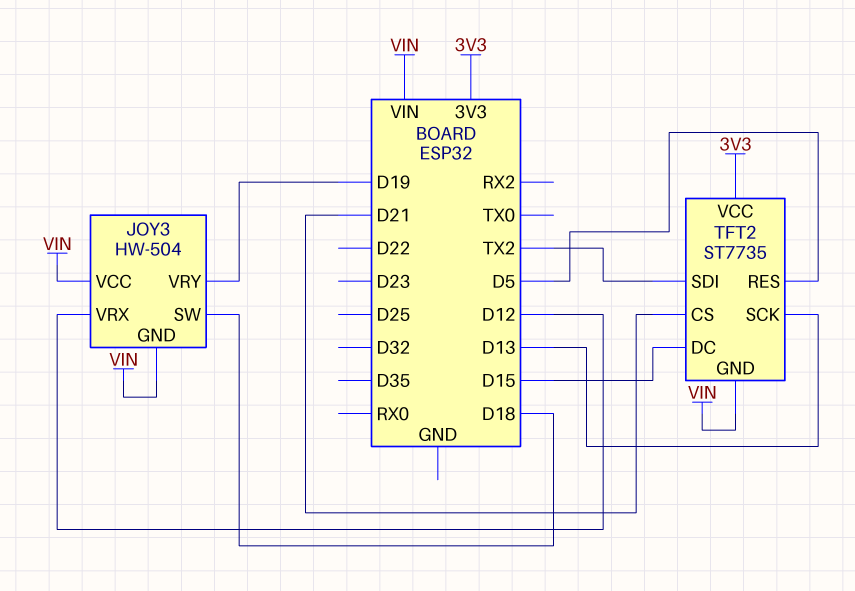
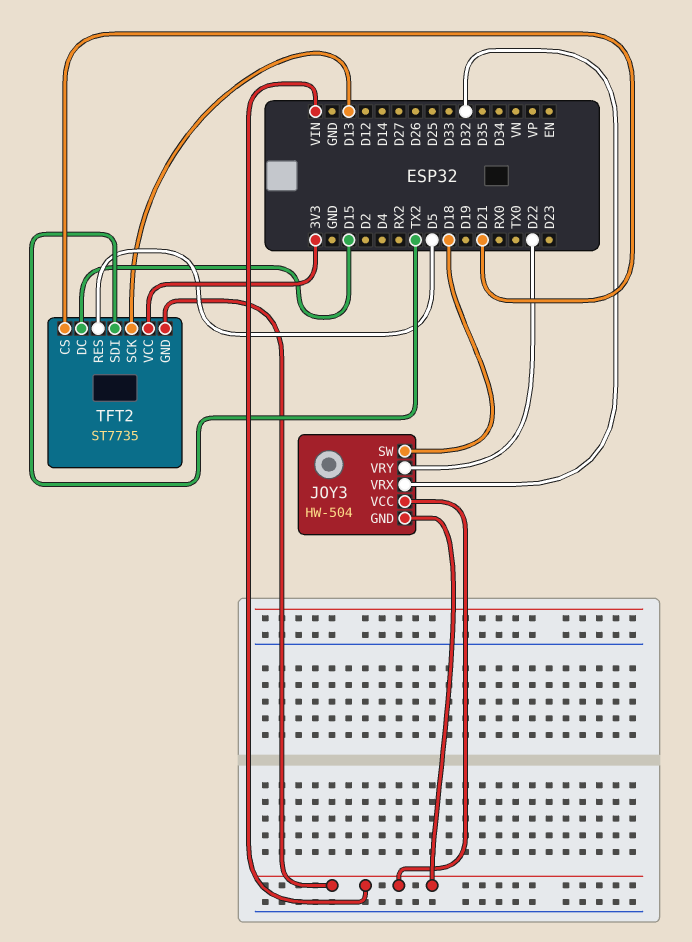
JOY3 pin VRX: D12 -> D32
JOY3 pin VRY: D19 -> D22

